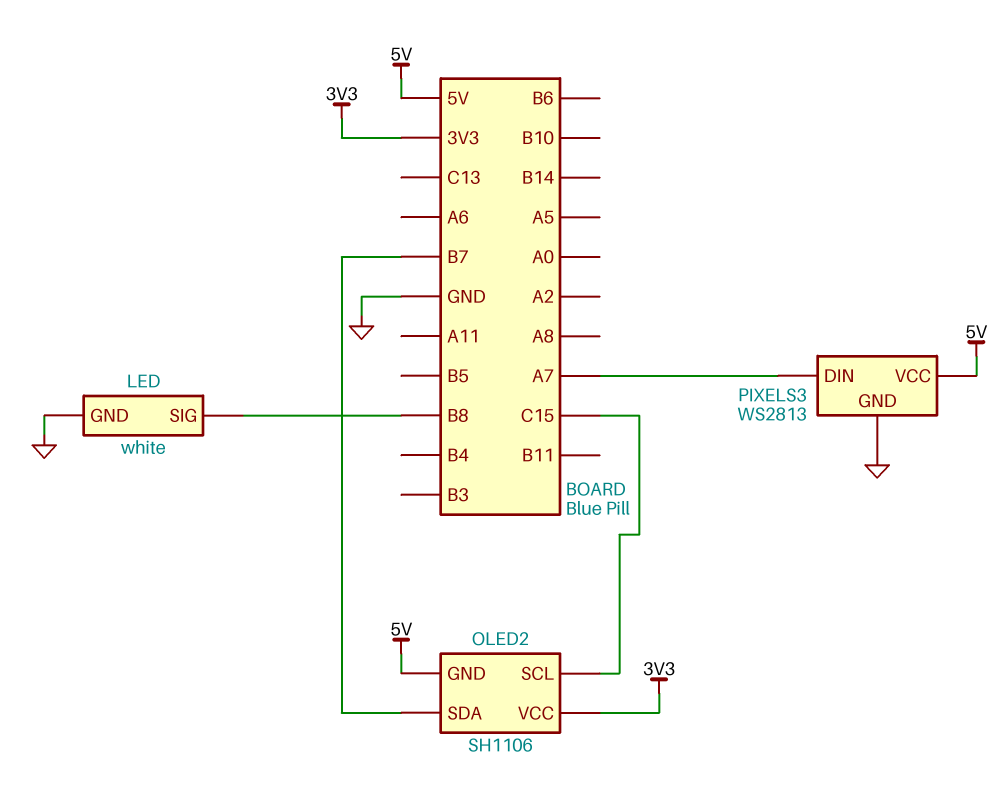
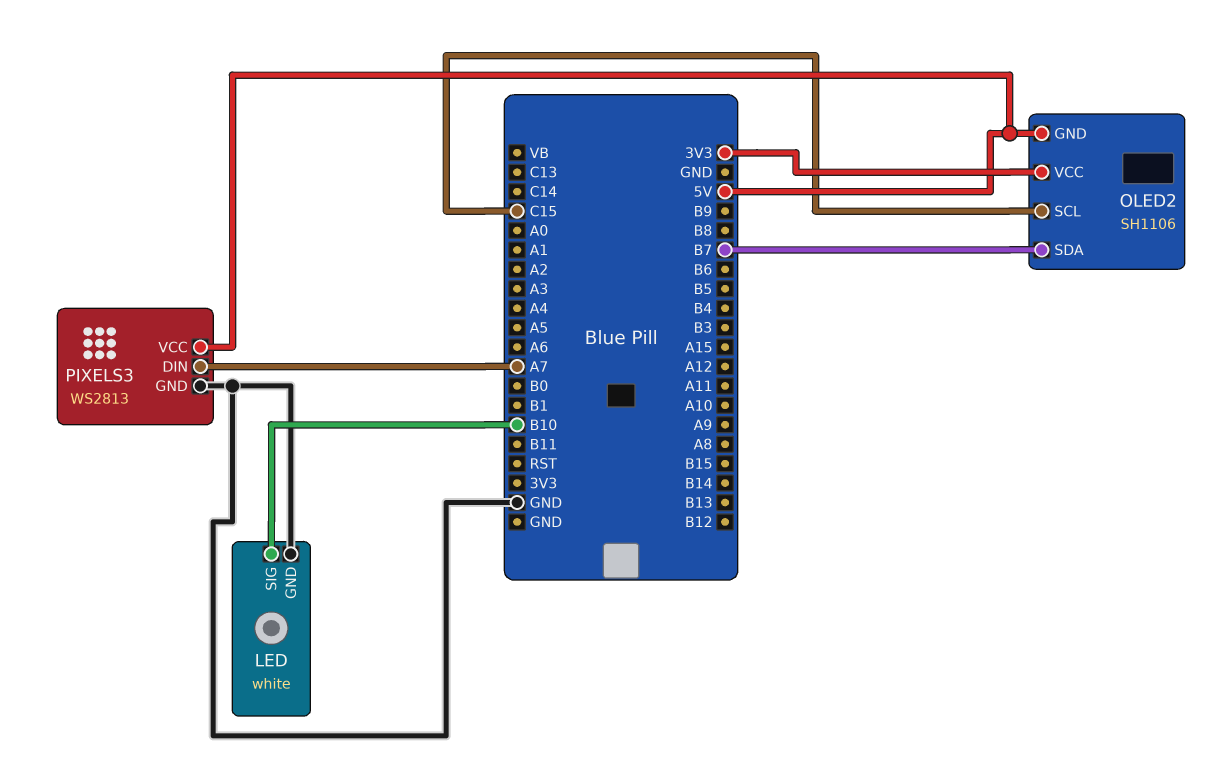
LED pin SIG: B8 -> B10

